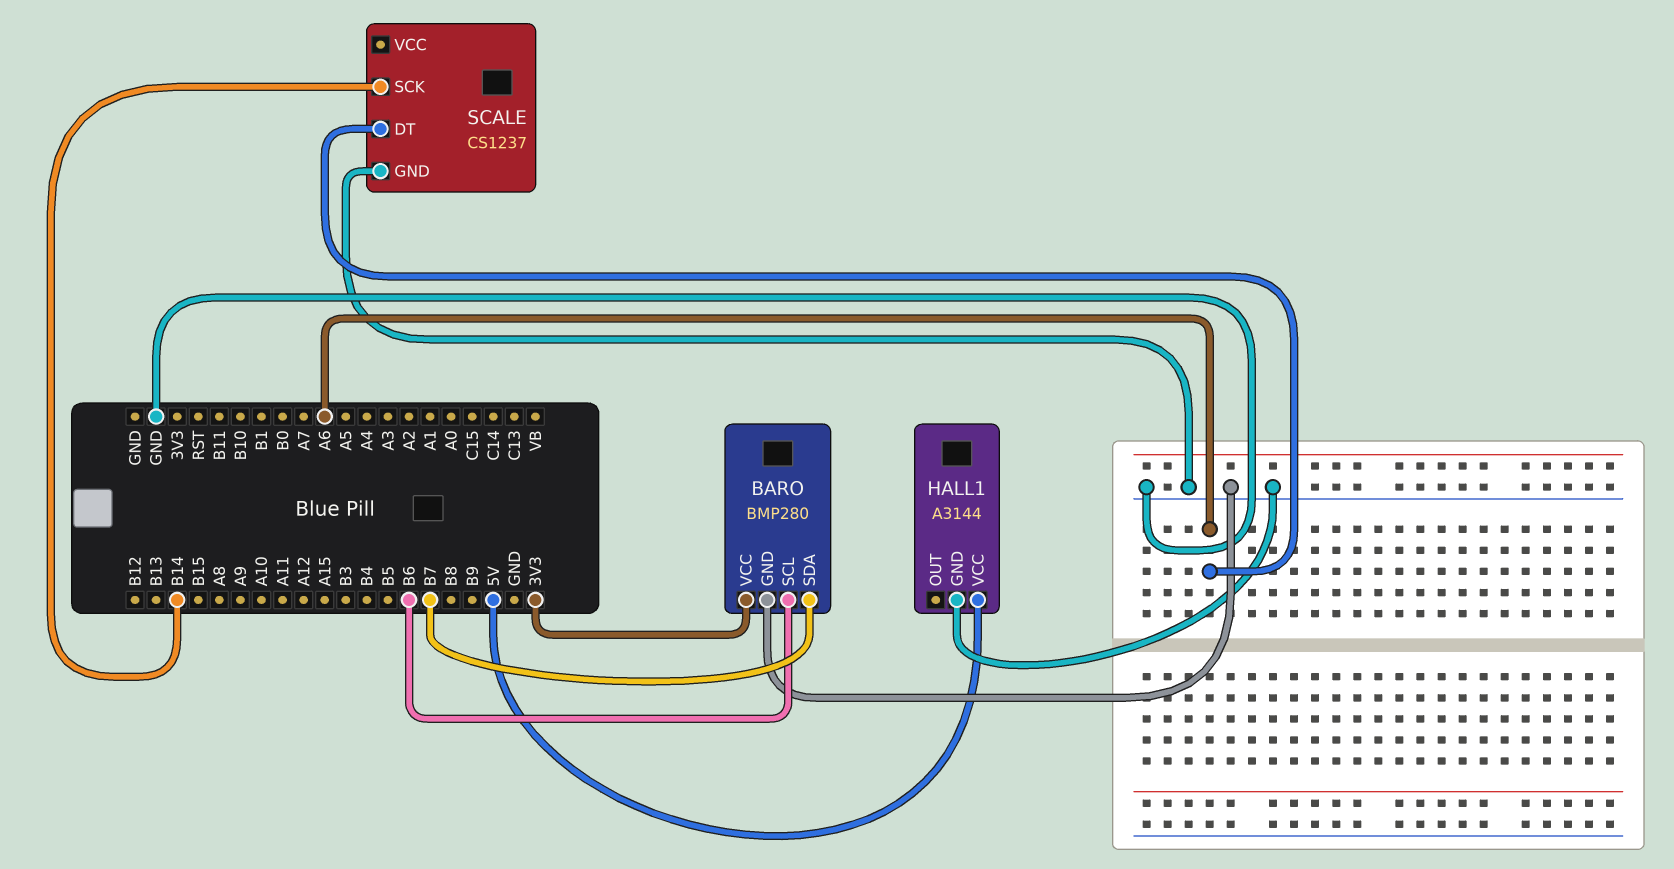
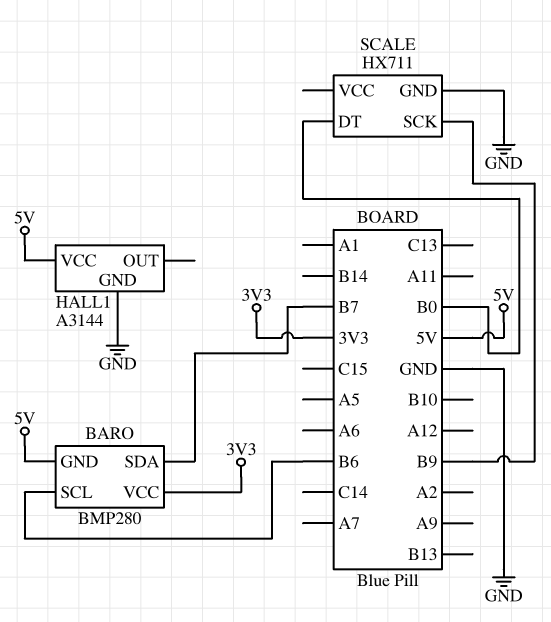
BARO pin GND: GND -> 5V
SCALE: CS1237 -> HX711
SCALE pin DT: A6 -> B0
SCALE pin SCK: B14 -> B9

